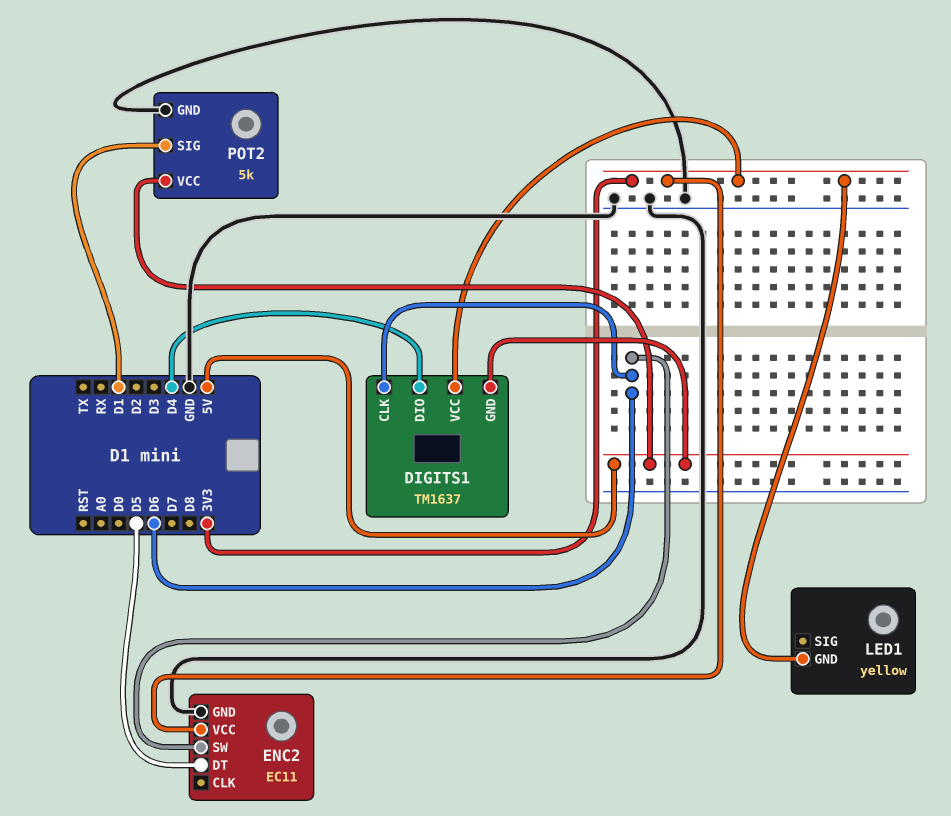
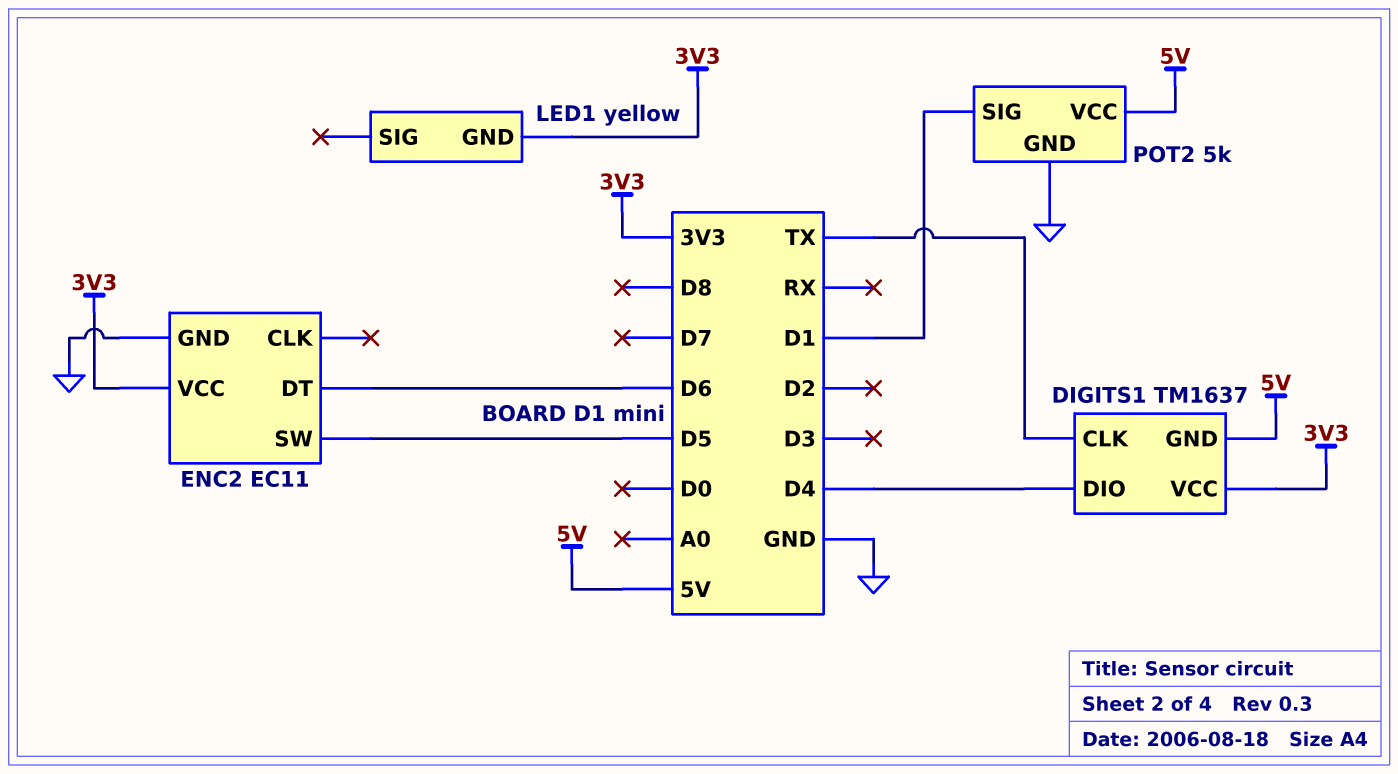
DIGITS1 pin CLK: D6 -> TX
ENC2 pin DT: D5 -> D6
ENC2 pin SW: D6 -> D5

